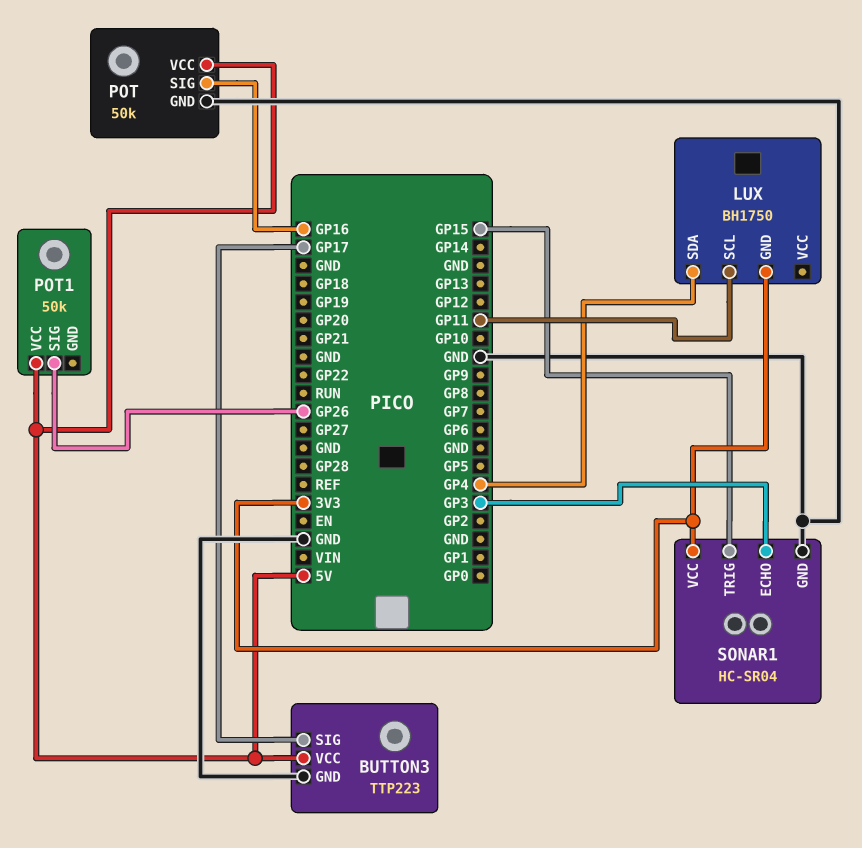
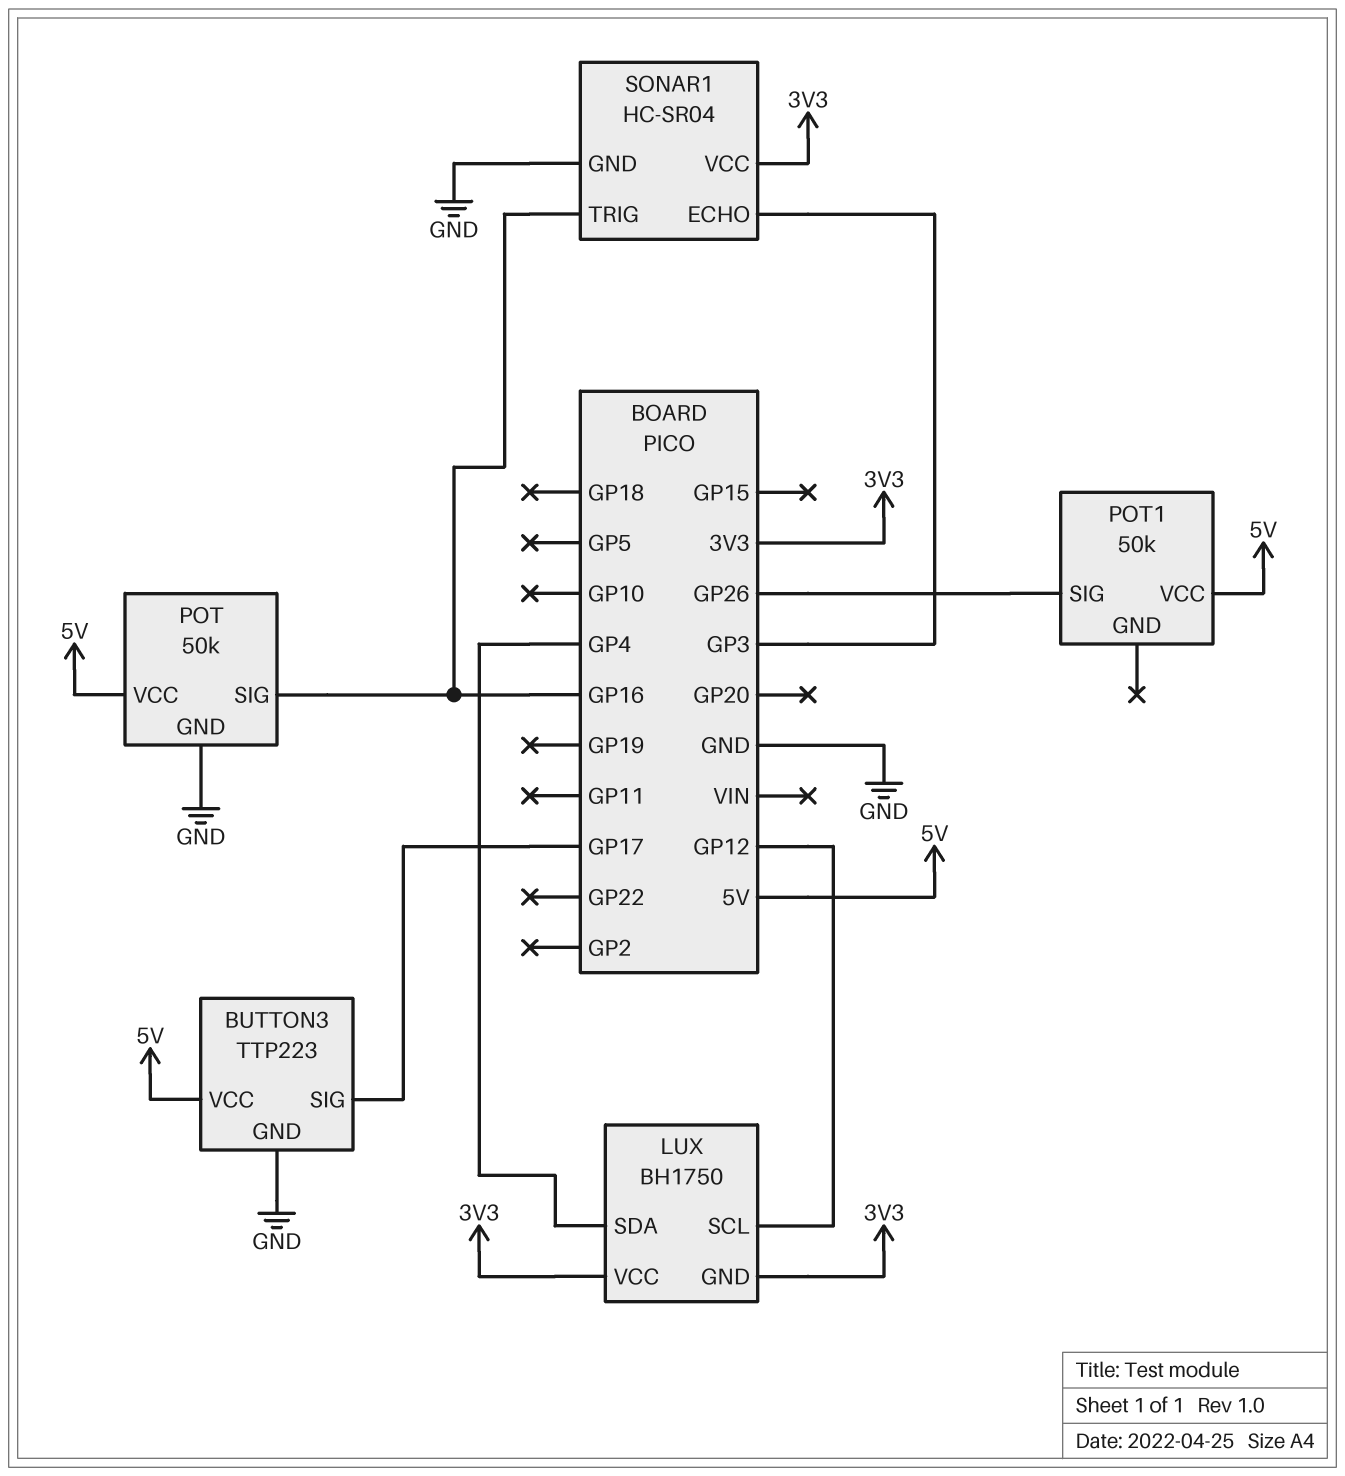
LUX pin SCL: GP11 -> GP12
LUX pin VCC: none -> 3V3
SONAR1 pin TRIG: GP15 -> GP16

